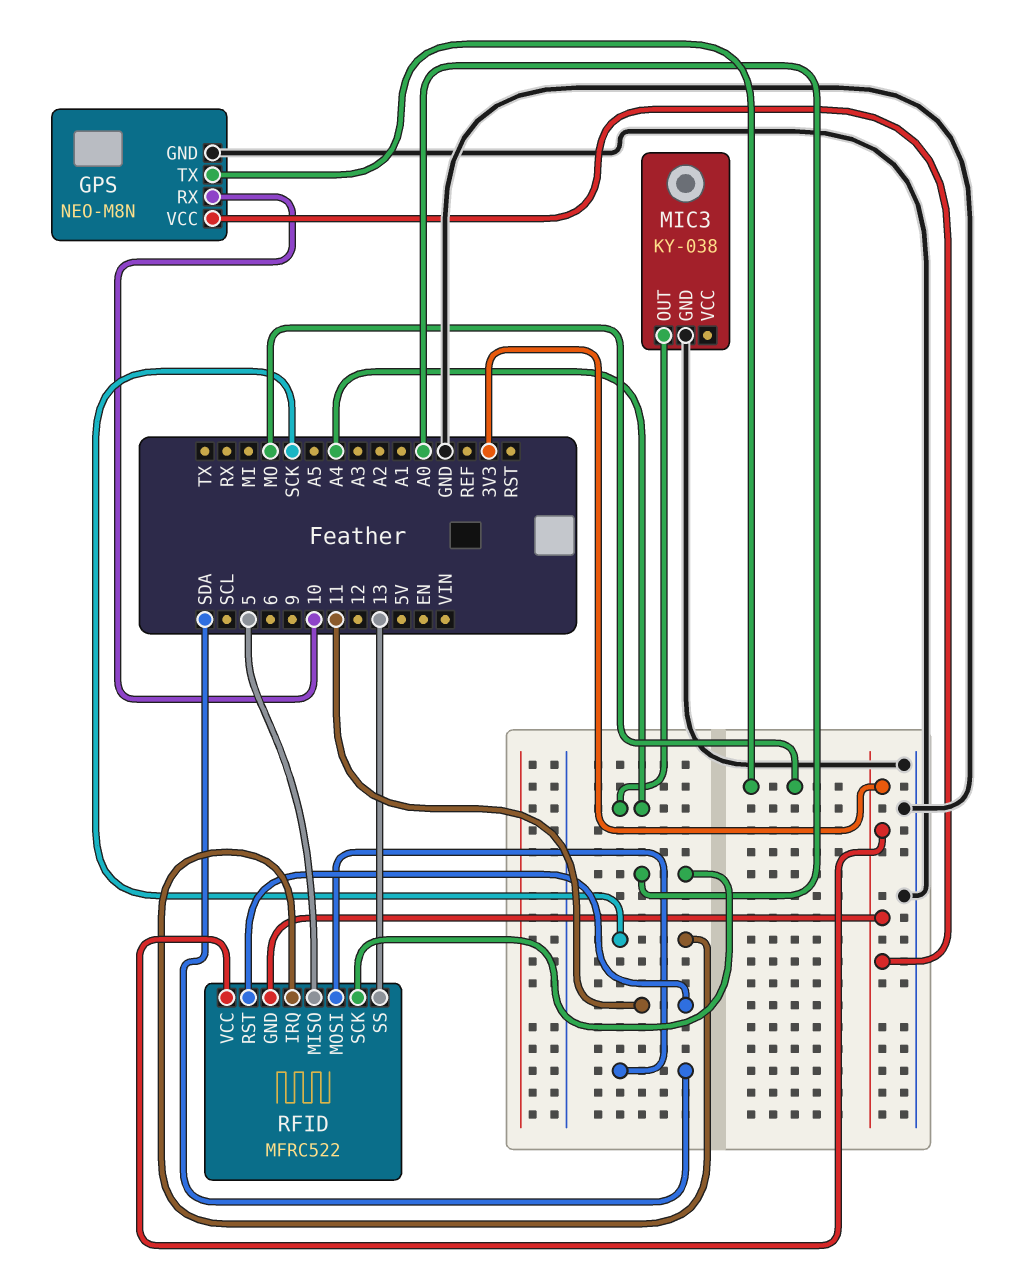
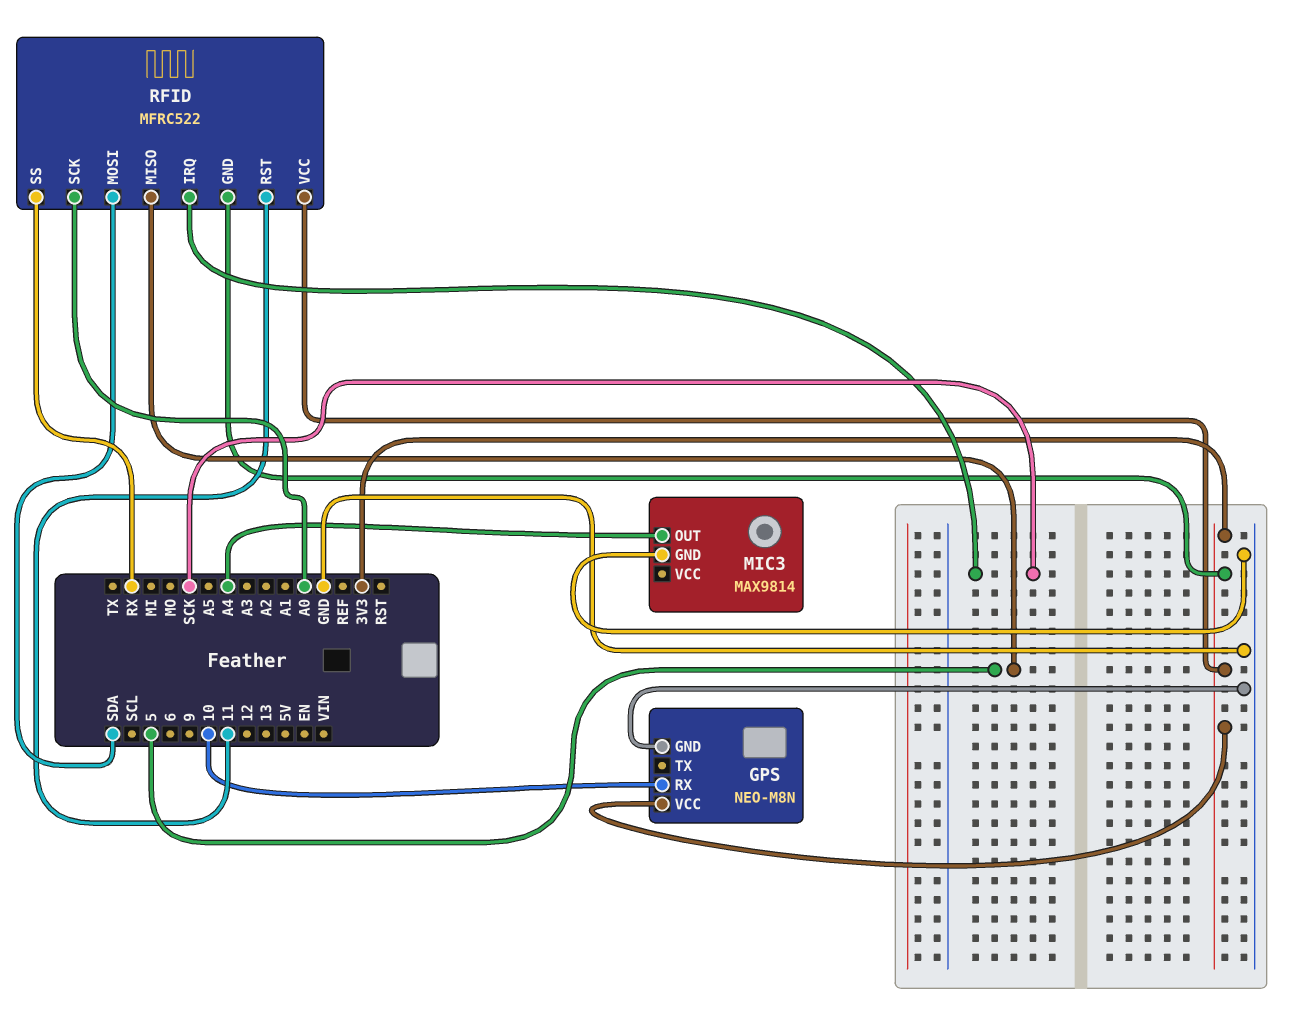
GPS pin TX: MO -> none
MIC3: KY-038 -> MAX9814
RFID pin SS: 13 -> RX

